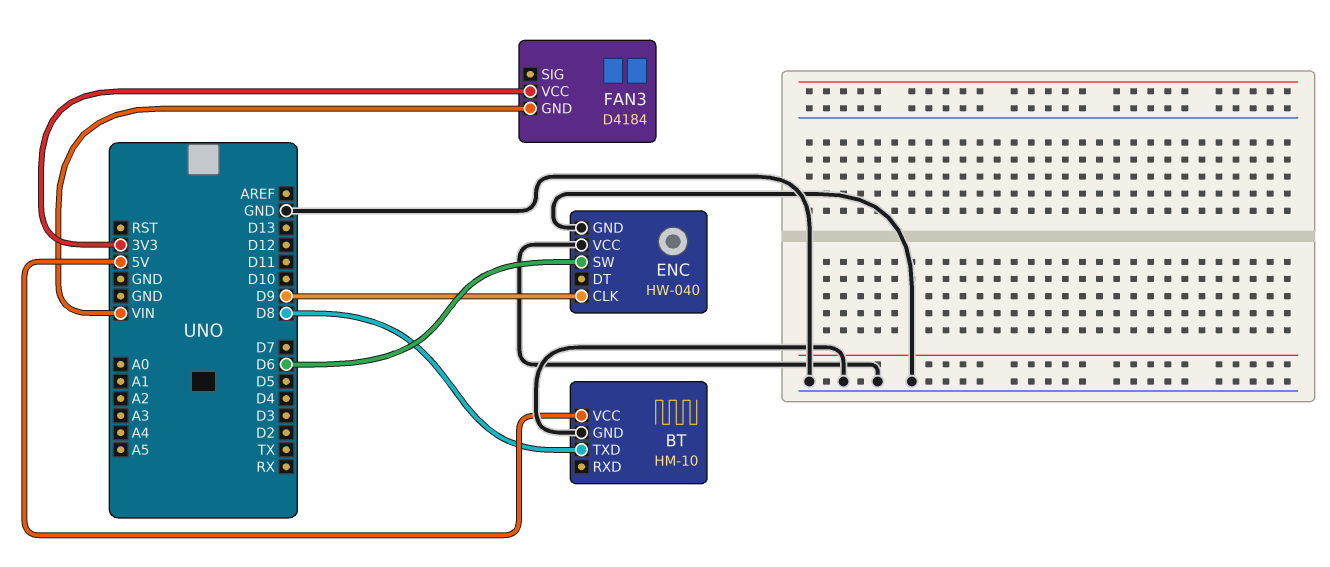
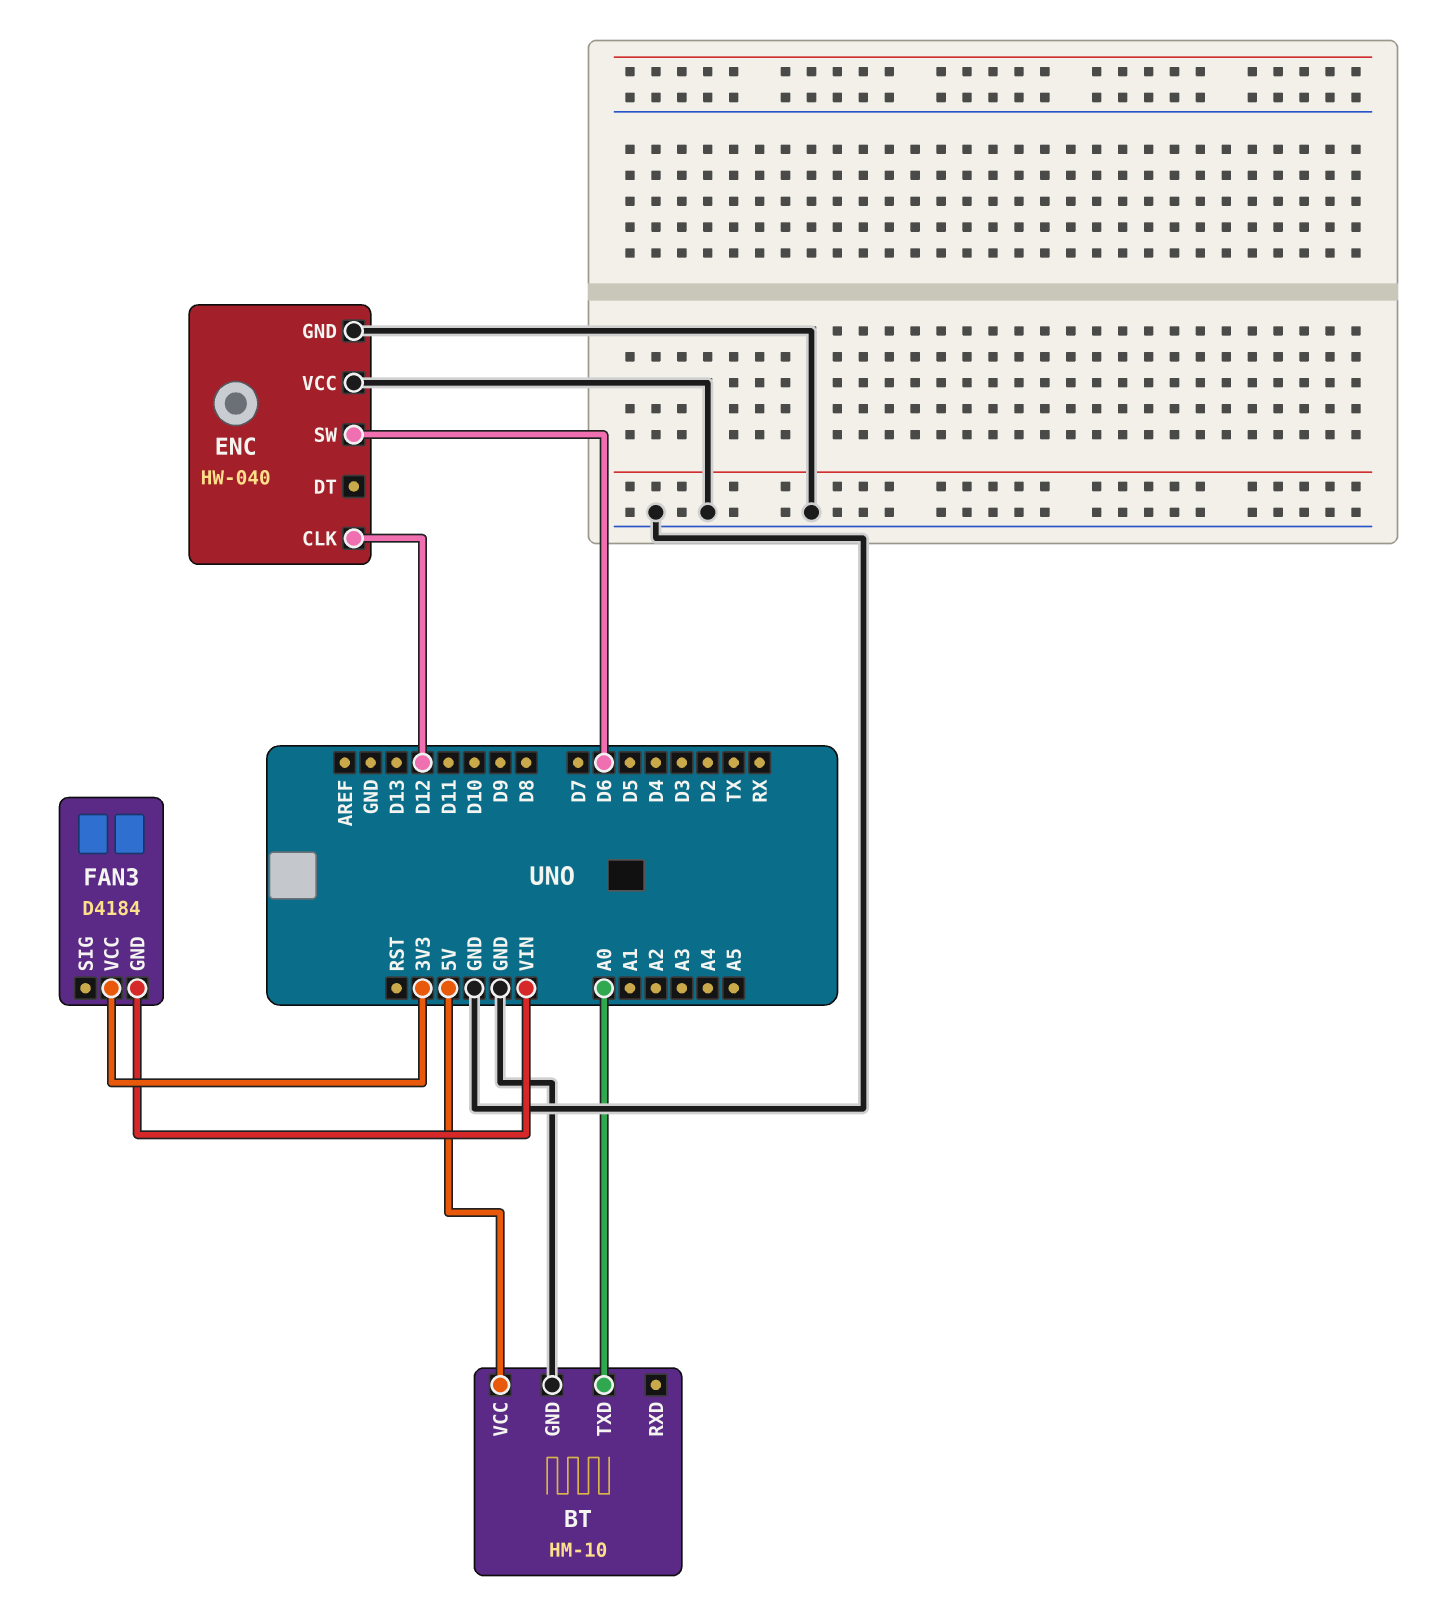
BT pin TXD: D8 -> A0
ENC pin CLK: D9 -> D12

